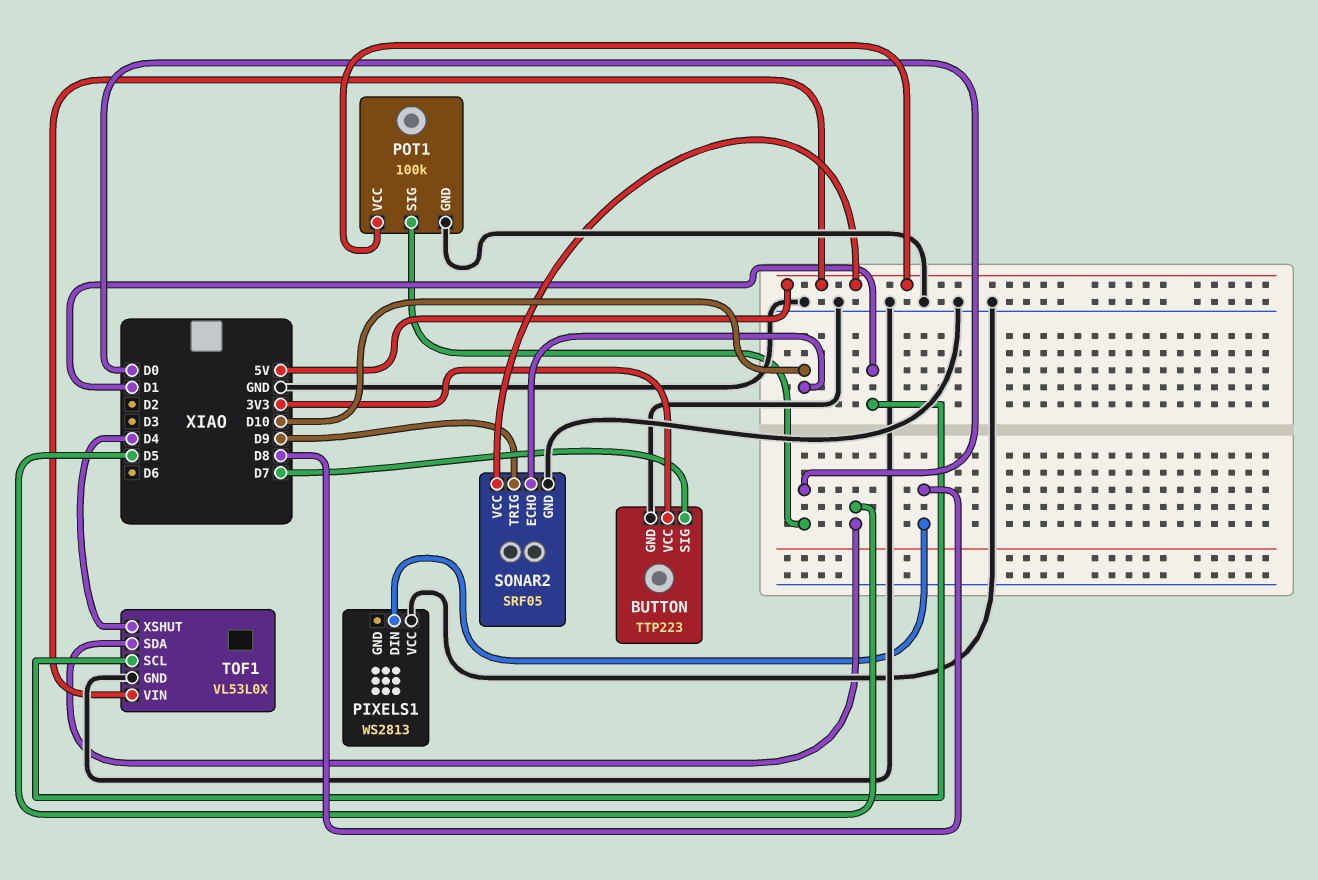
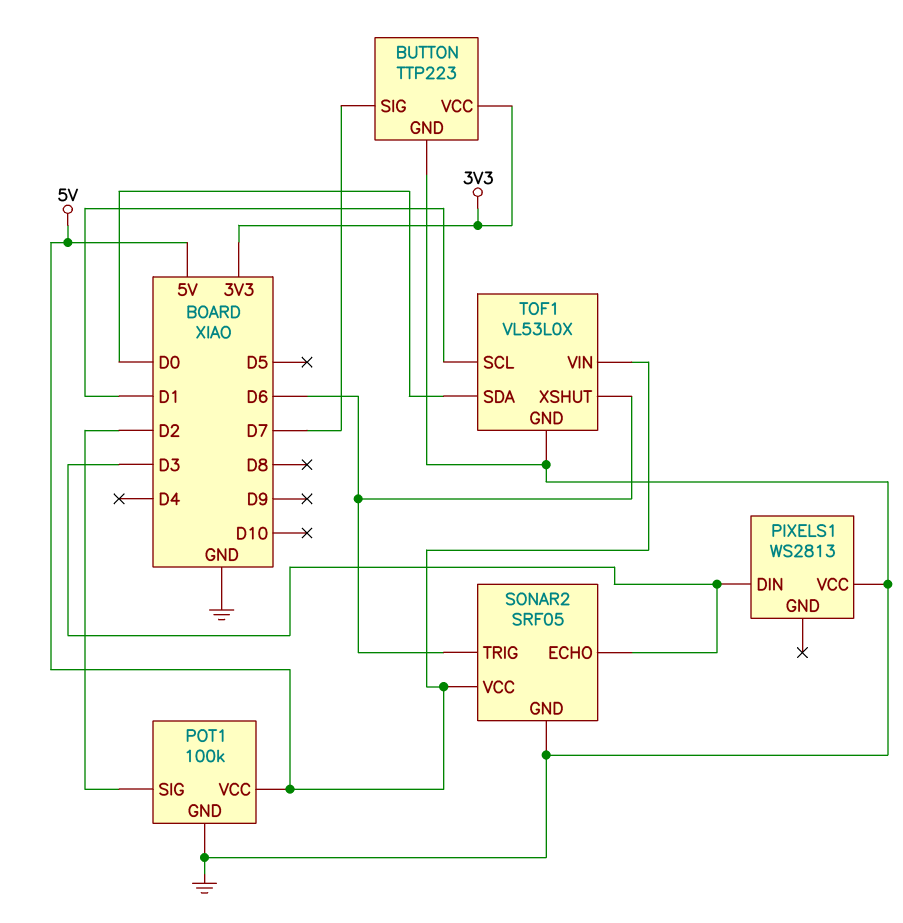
PIXELS1 pin DIN: D8 -> D3
POT1 pin SIG: D0 -> D2
SONAR2 pin ECHO: D10 -> D3
SONAR2 pin TRIG: D9 -> D6
TOF1 pin SDA: D5 -> D0
TOF1 pin XSHUT: D4 -> D6

